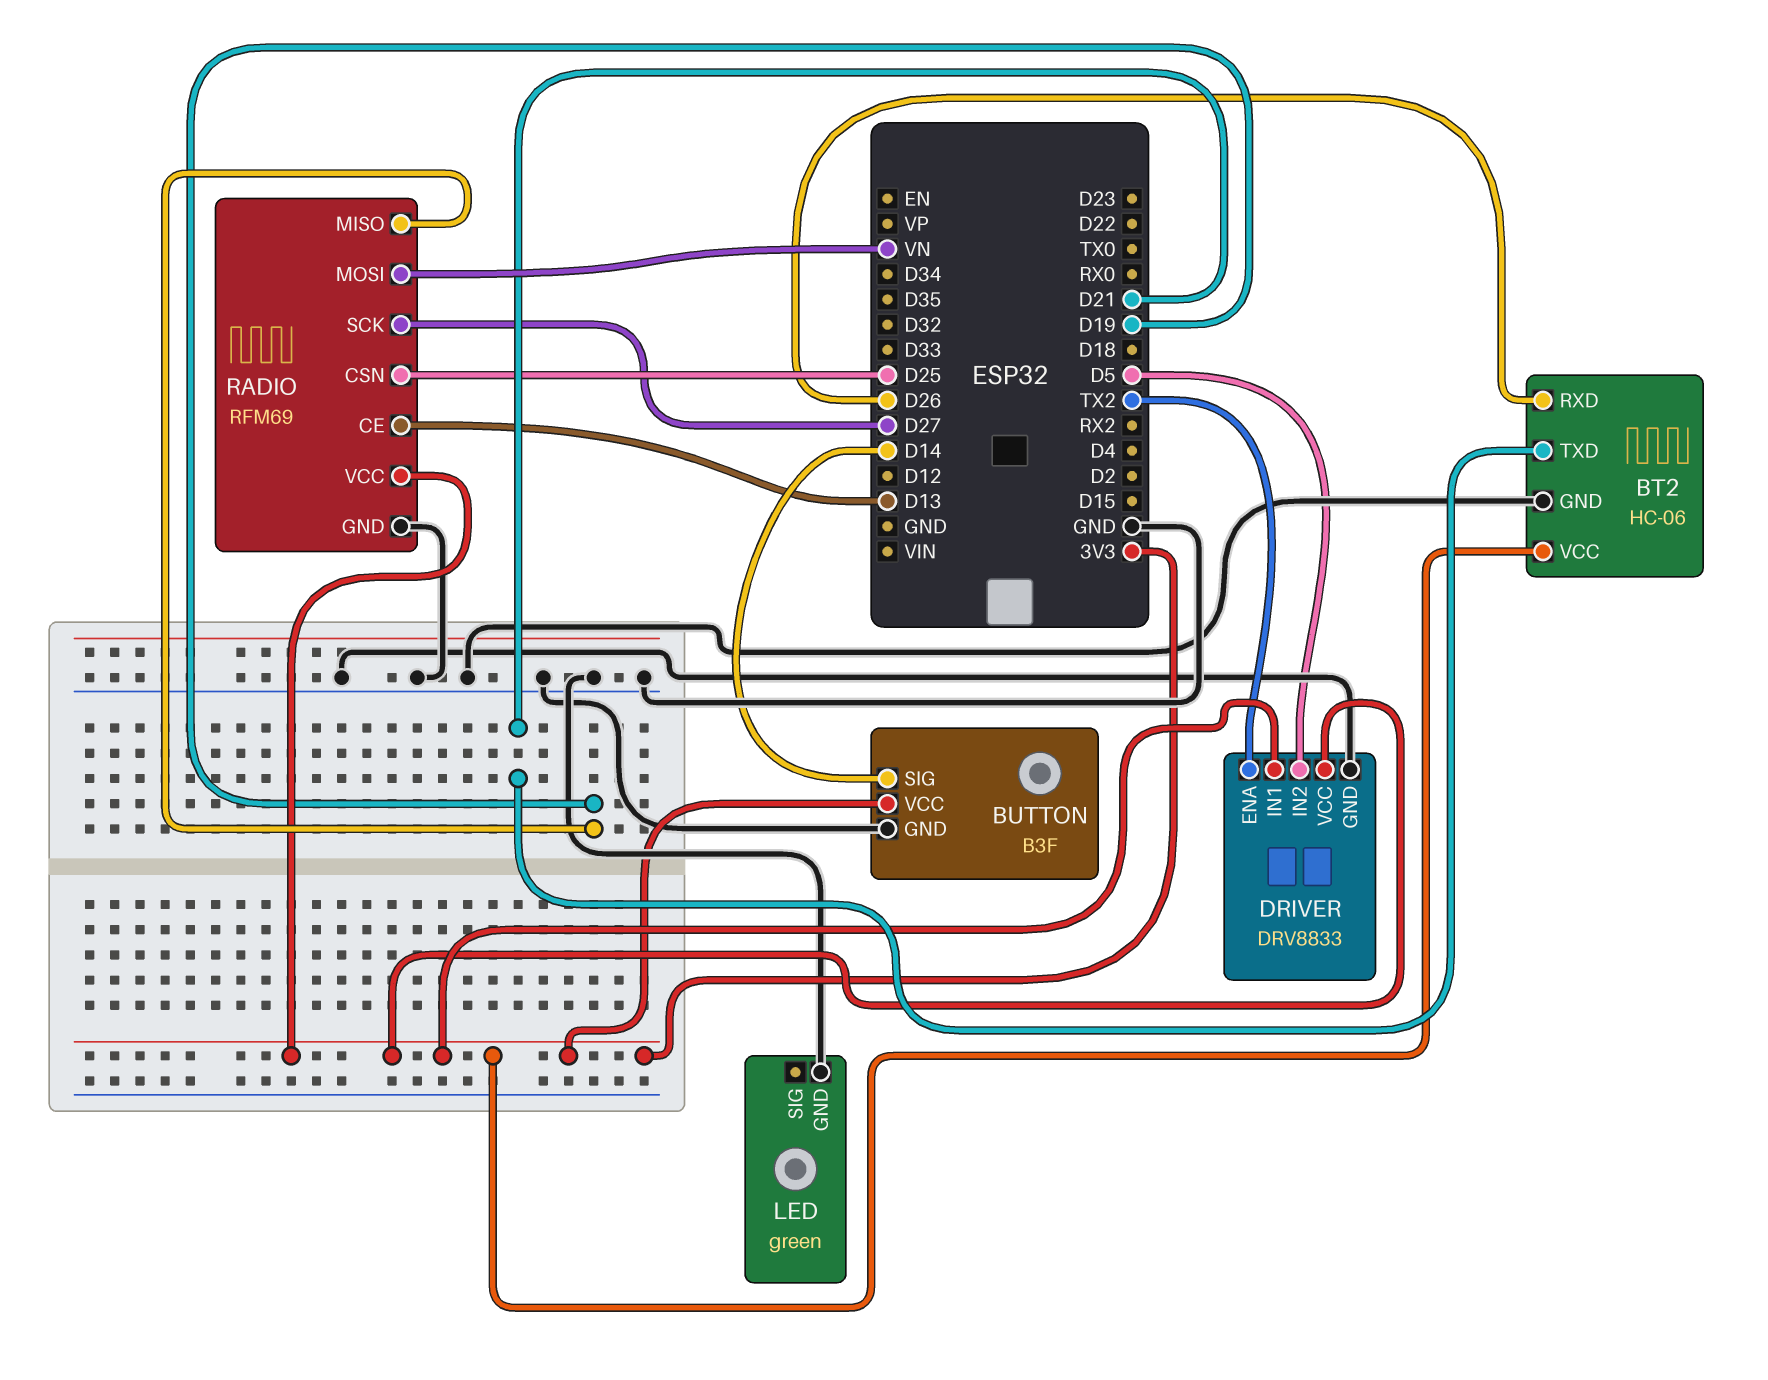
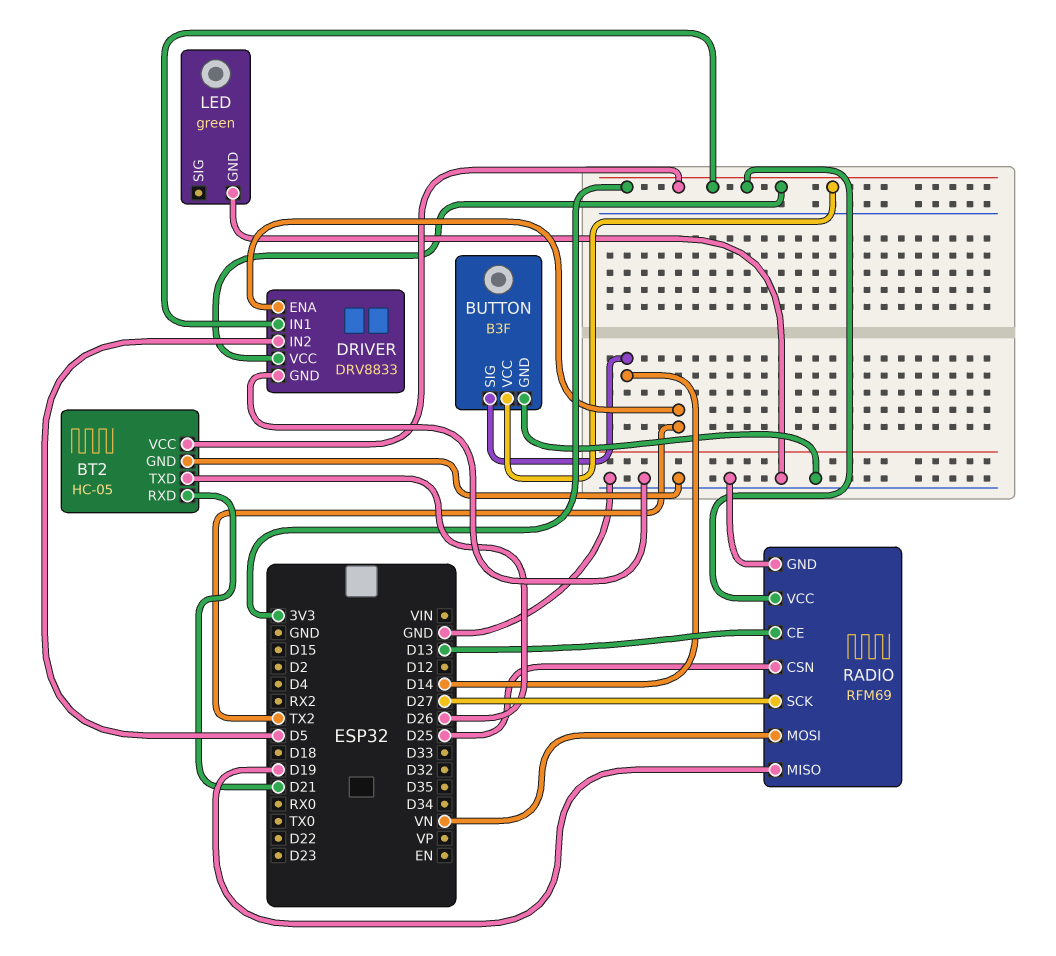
BT2: HC-06 -> HC-05
BT2 pin RXD: D26 -> D21
BT2 pin TXD: D21 -> D26

